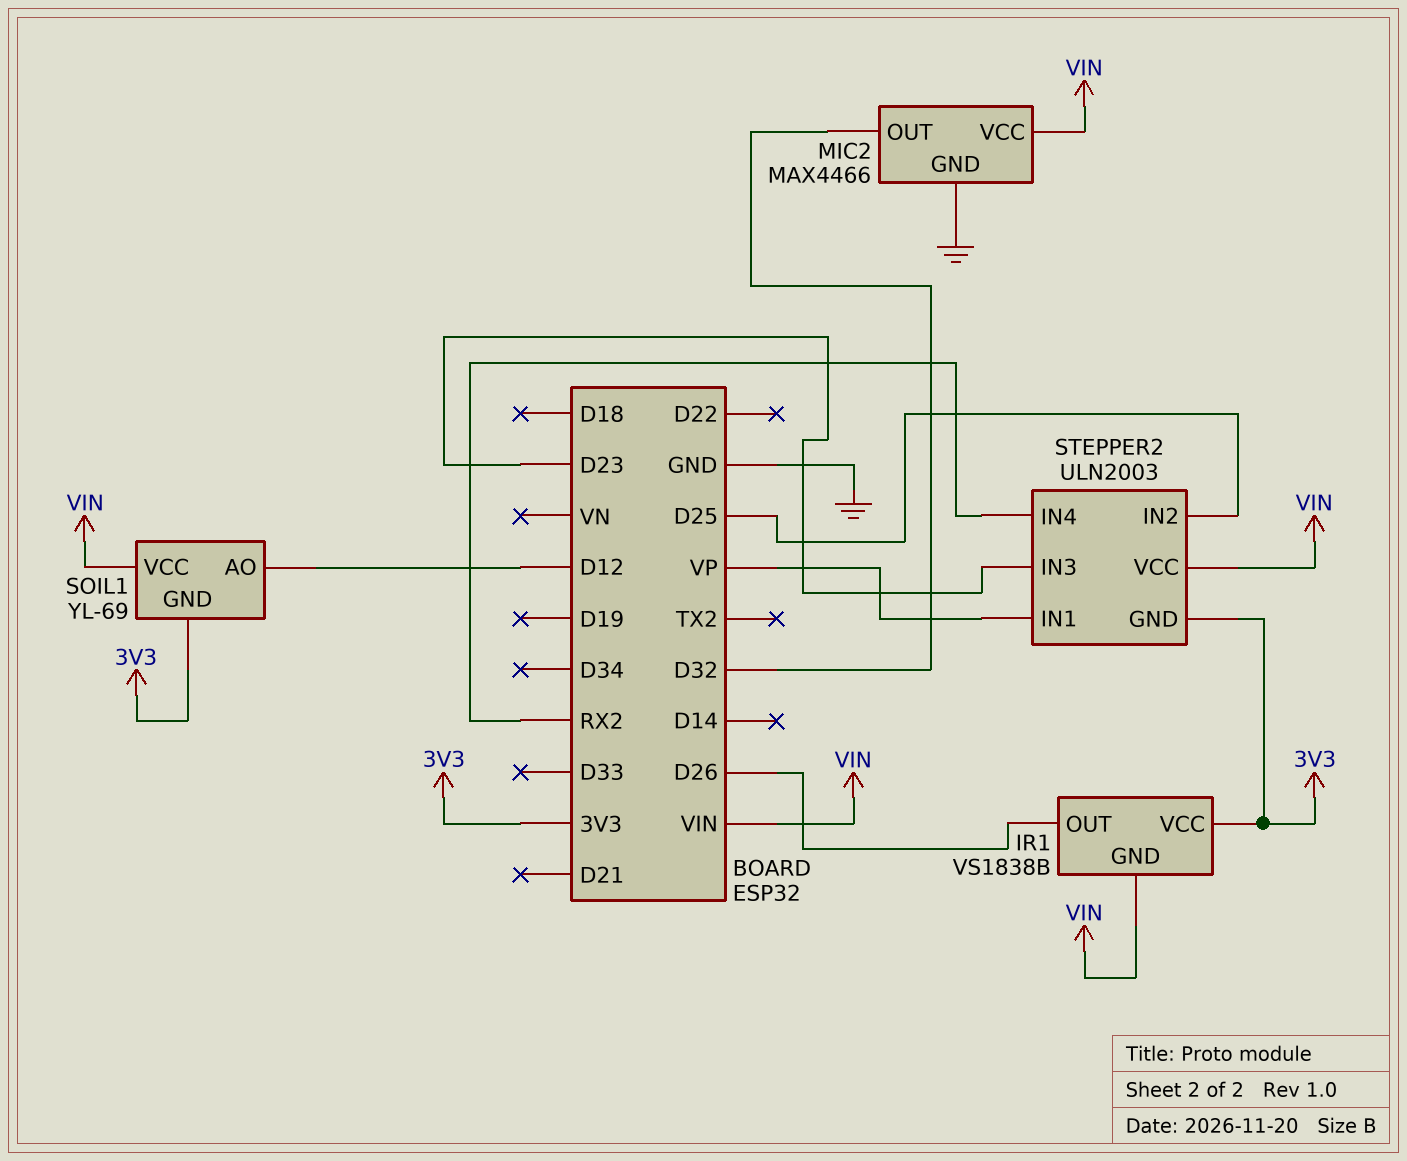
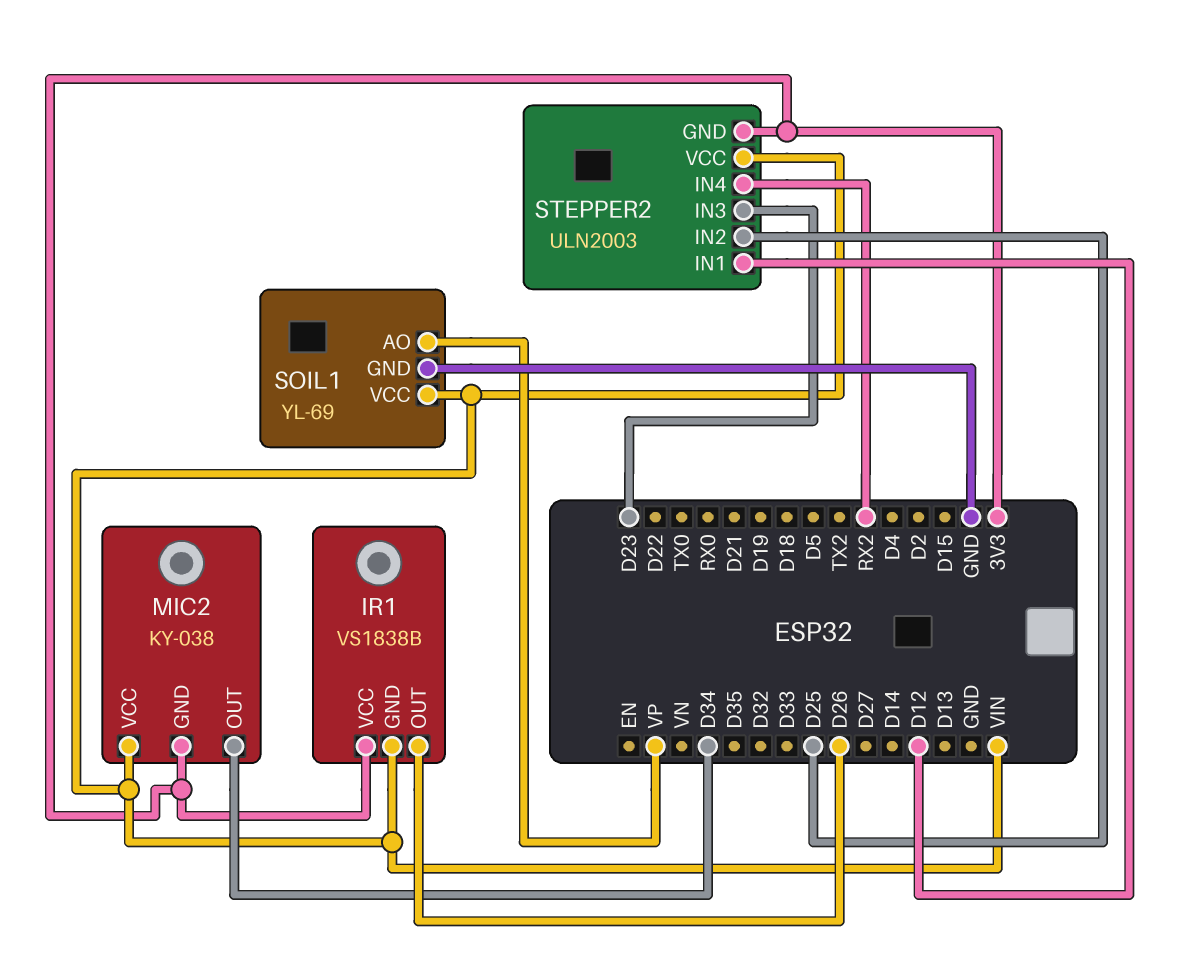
MIC2: MAX4466 -> KY-038
MIC2 pin GND: GND -> 3V3
MIC2 pin OUT: D32 -> D34
SOIL1 pin AO: D12 -> VP
SOIL1 pin GND: 3V3 -> GND
STEPPER2 pin IN1: VP -> D12

